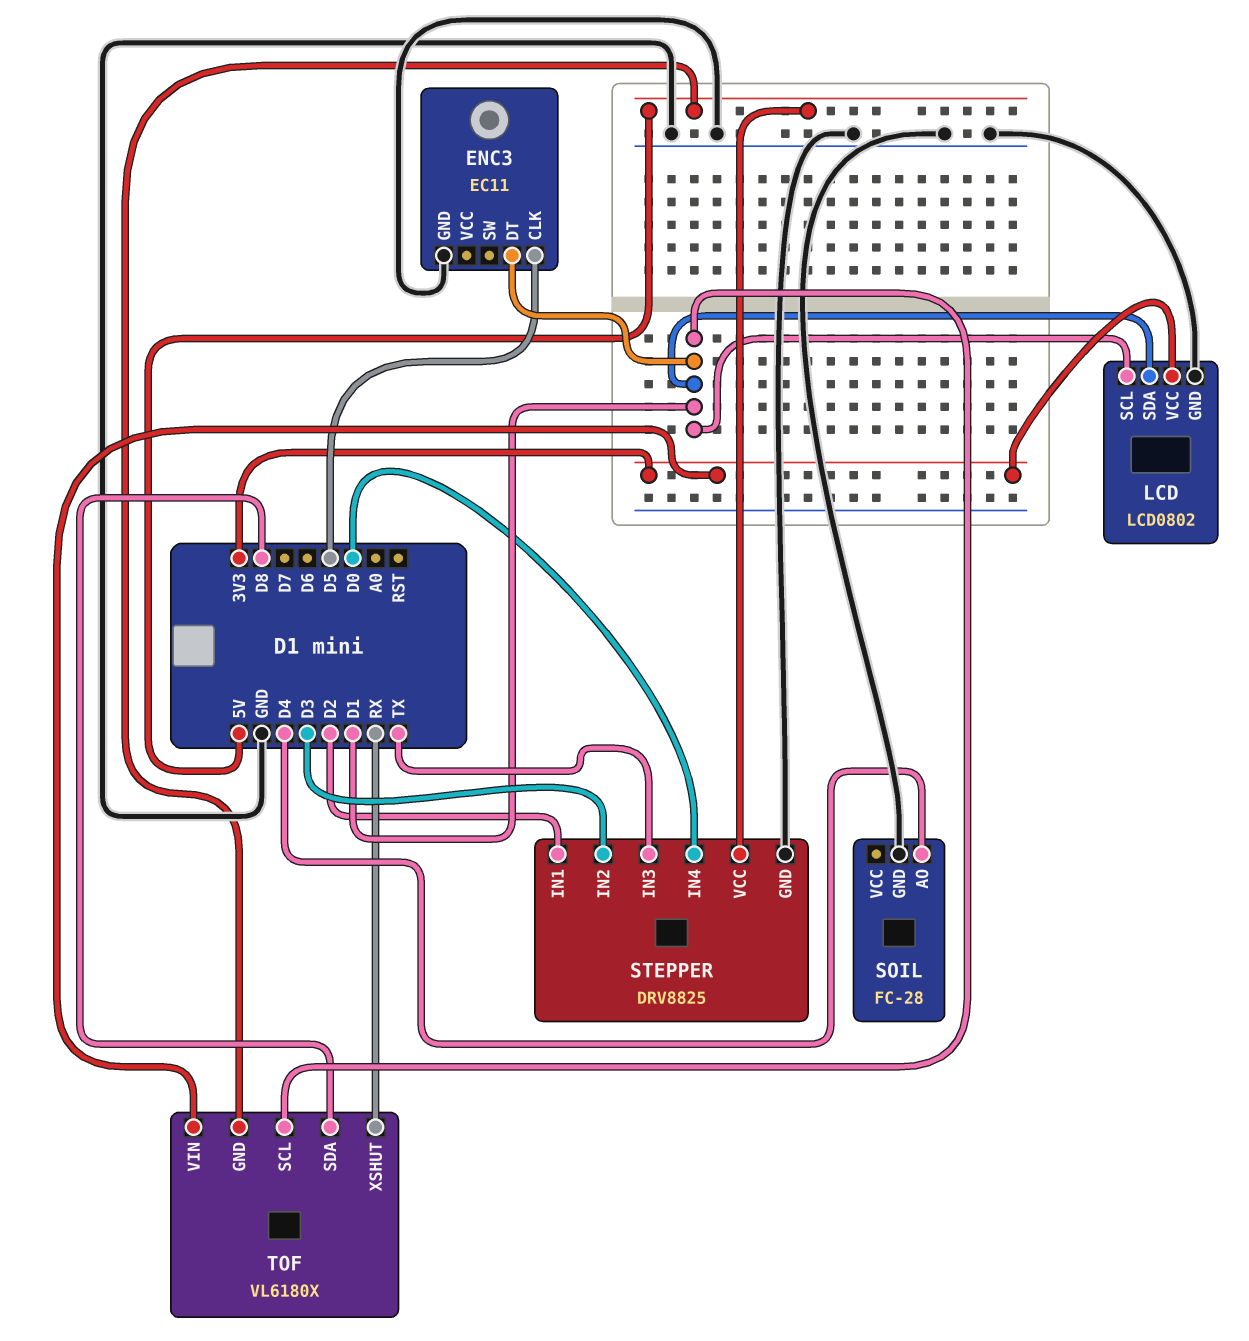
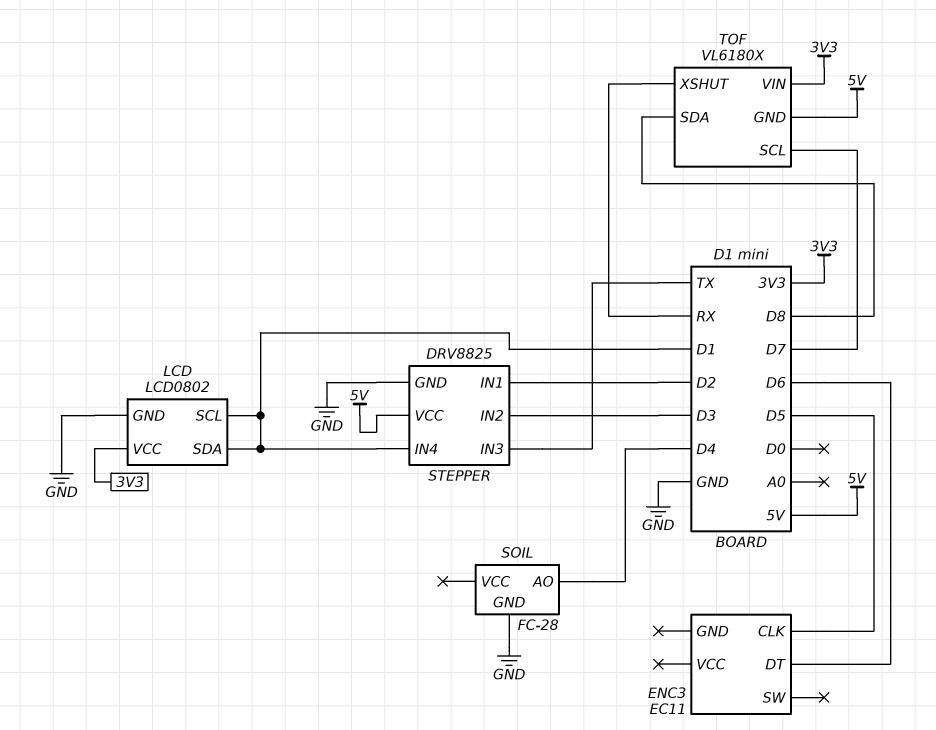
ENC3 pin DT: D1 -> D6
ENC3 pin GND: GND -> none
STEPPER pin IN4: D0 -> D1
TOF pin SCL: D1 -> D7

